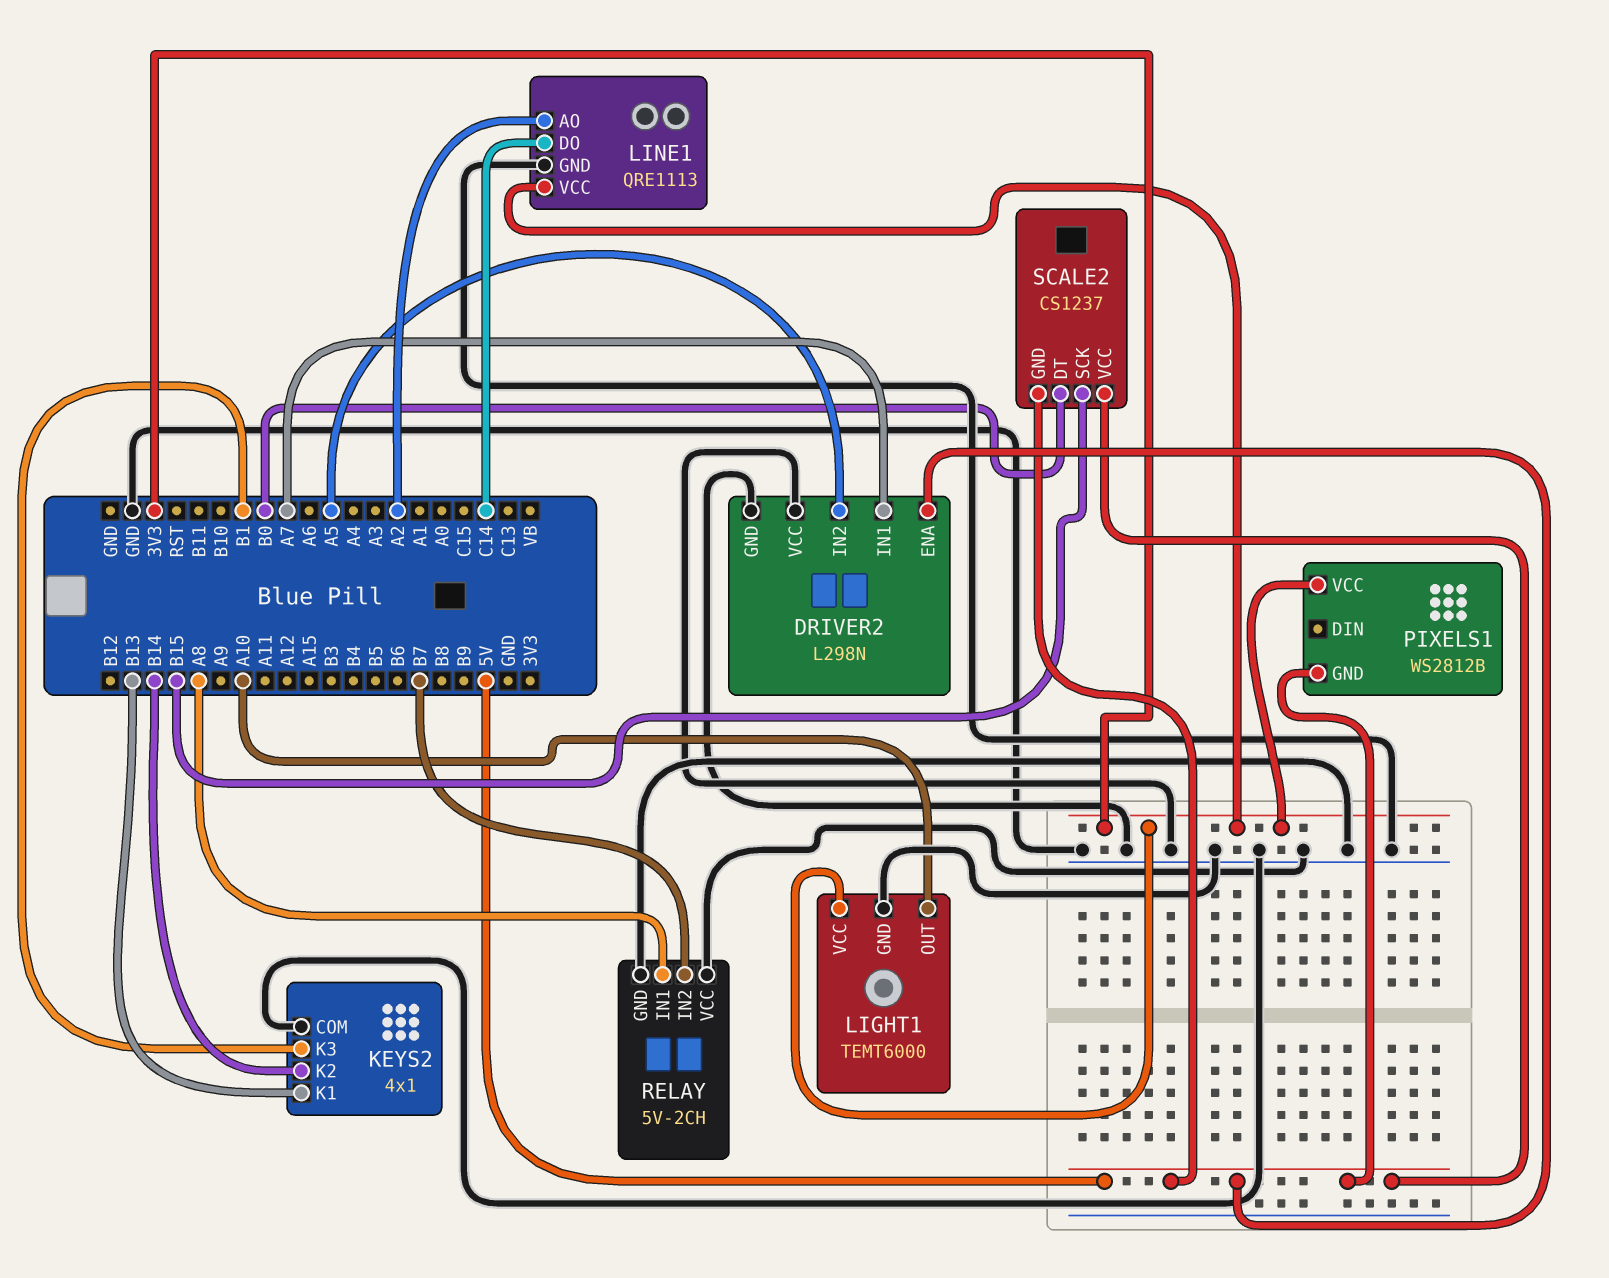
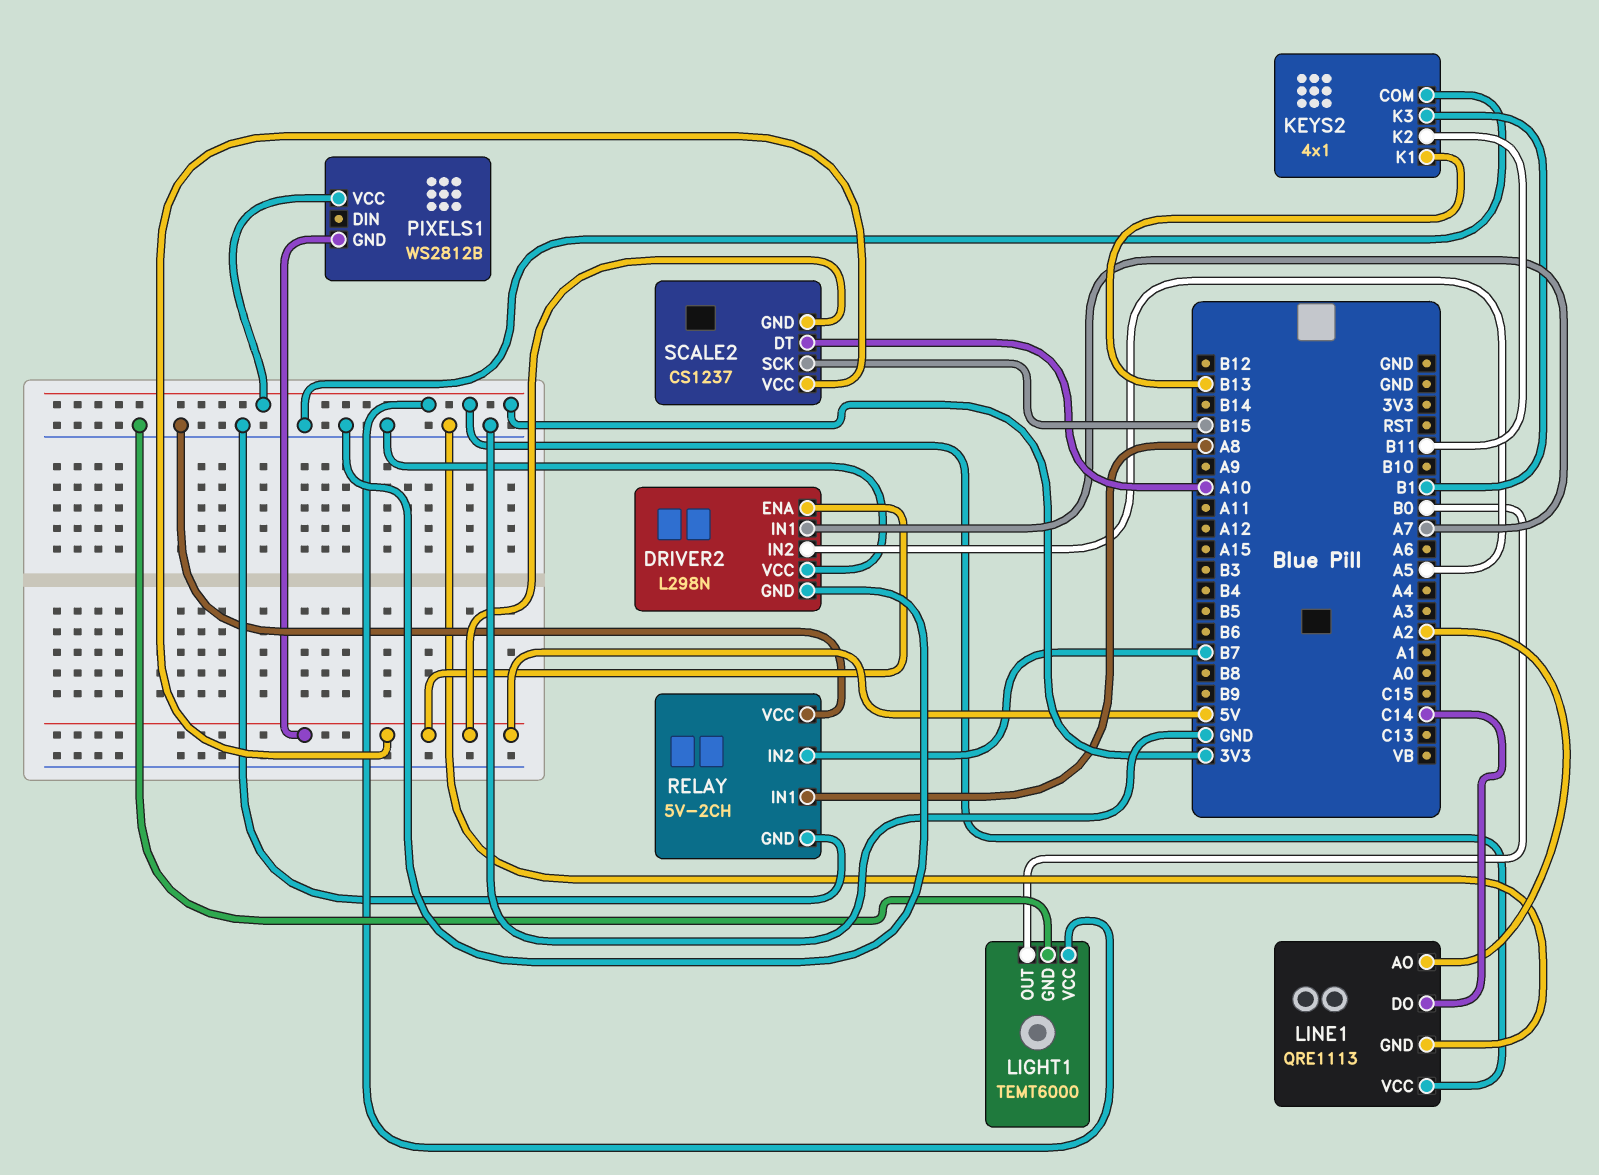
KEYS2 pin K2: B14 -> B11
LIGHT1 pin OUT: A10 -> B0
SCALE2 pin DT: B0 -> A10

